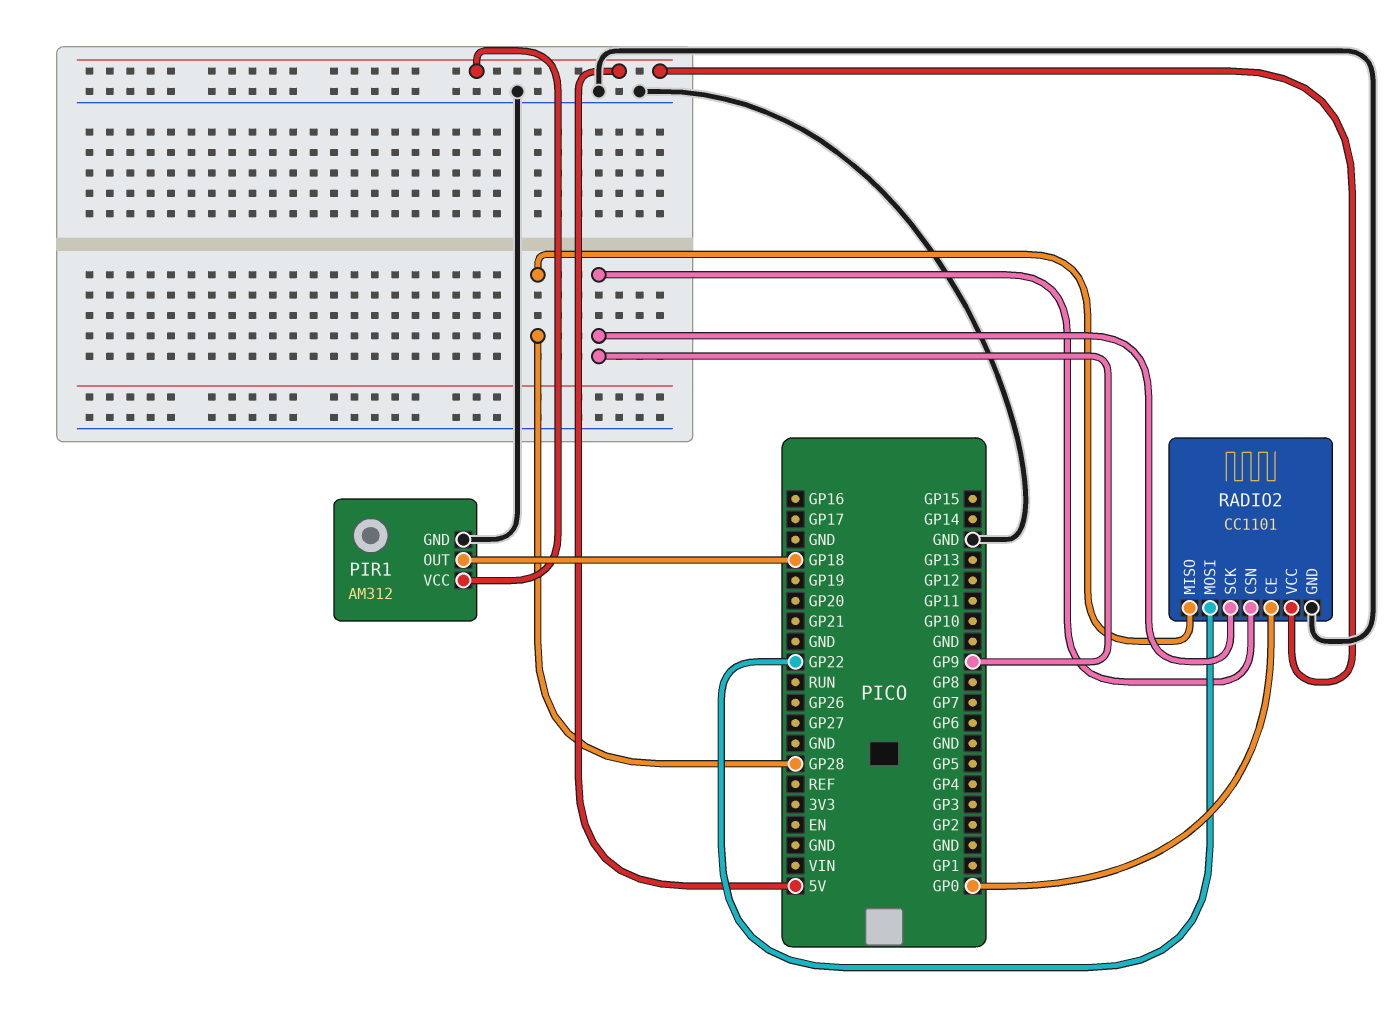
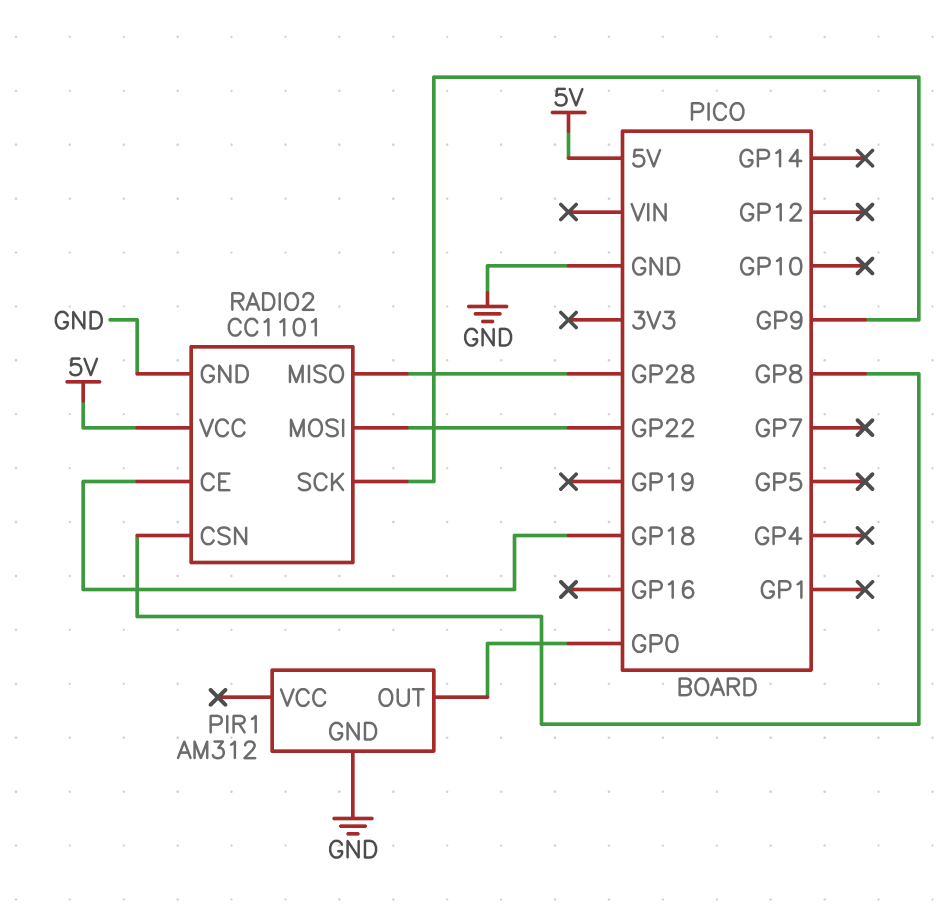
PIR1 pin OUT: GP18 -> GP0
PIR1 pin VCC: 5V -> none
RADIO2 pin CE: GP0 -> GP18
RADIO2 pin CSN: GP9 -> GP8

